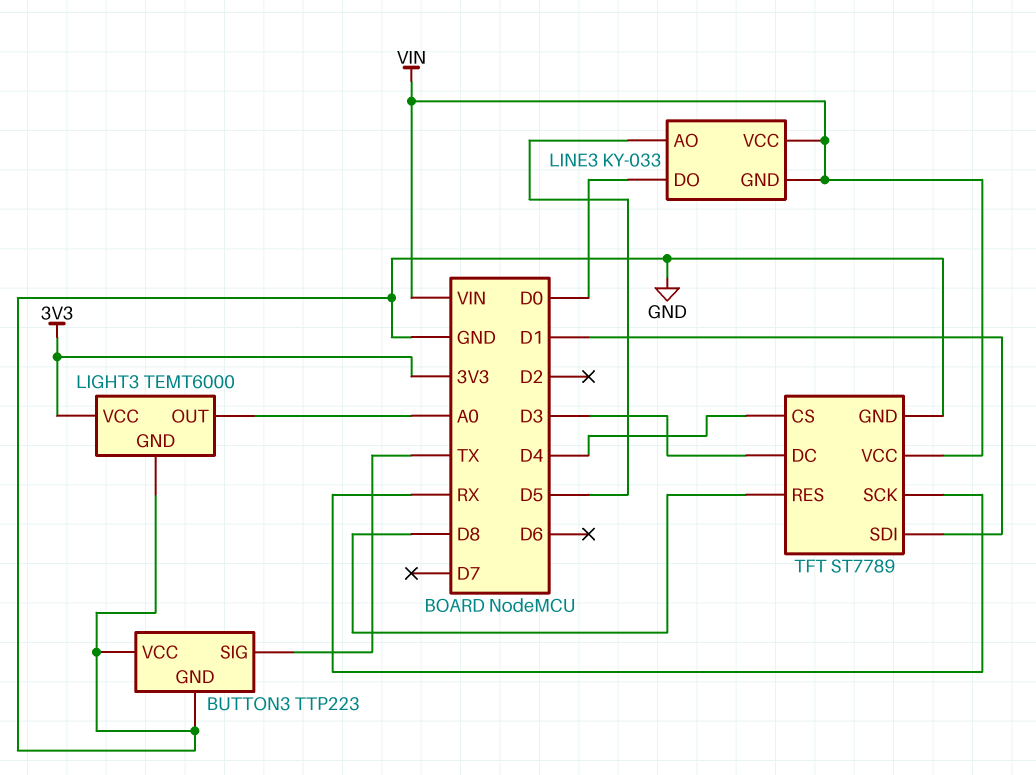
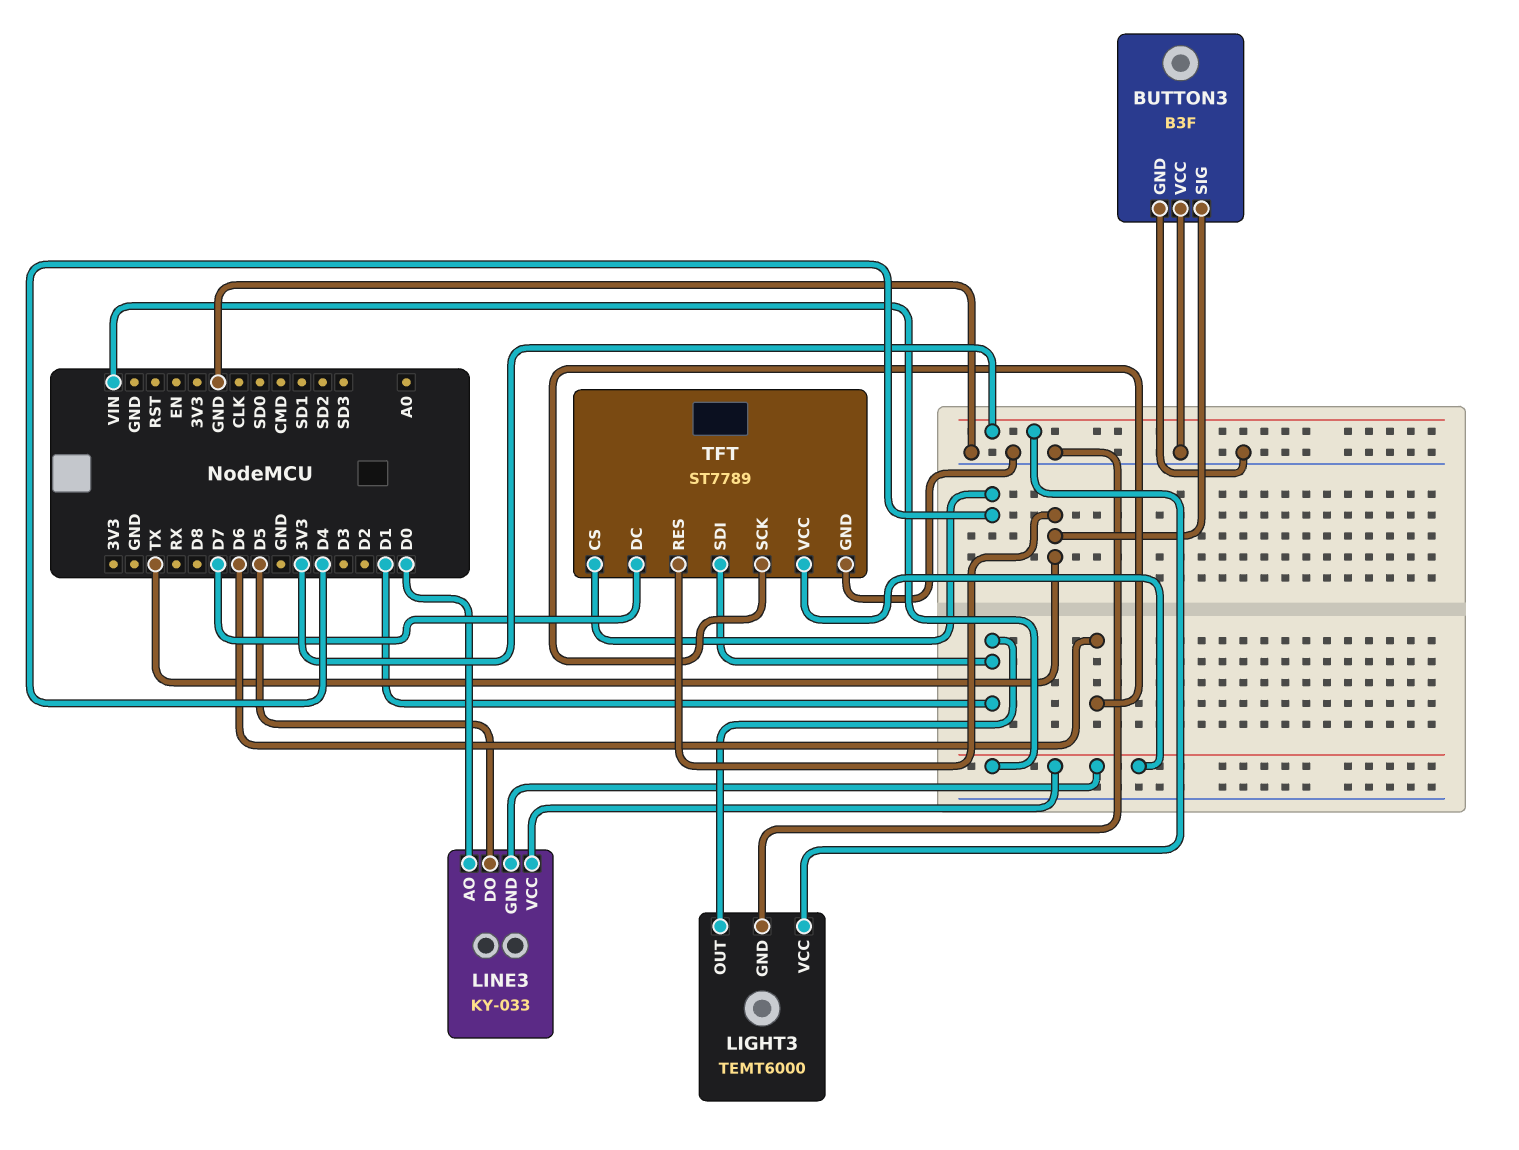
BUTTON3: TTP223 -> B3F
LIGHT3 pin OUT: A0 -> D1
LINE3 pin AO: D5 -> D0
LINE3 pin DO: D0 -> D5
TFT pin DC: D3 -> D7
TFT pin RES: D8 -> TX
TFT pin SCK: RX -> D6

